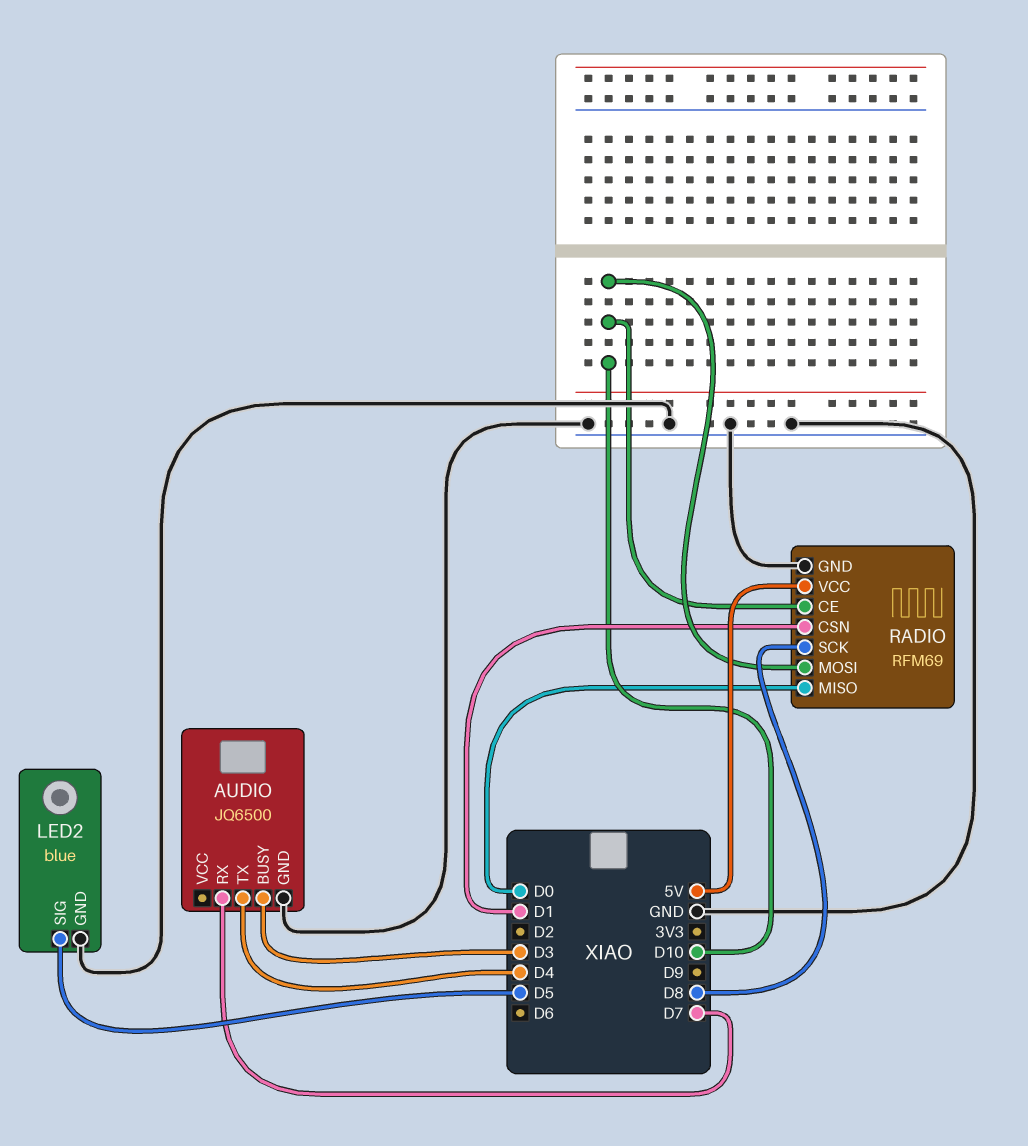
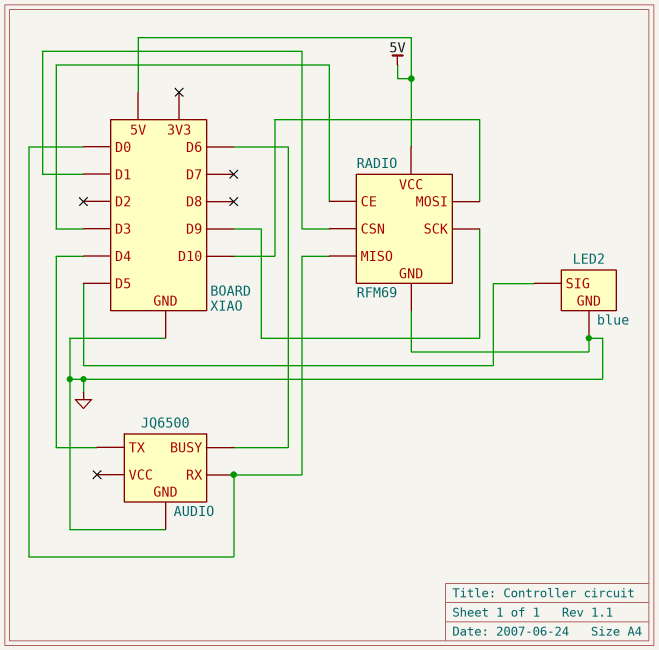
AUDIO pin BUSY: D3 -> D6
AUDIO pin RX: D7 -> D0
RADIO pin CE: D10 -> D3
RADIO pin SCK: D8 -> D9

